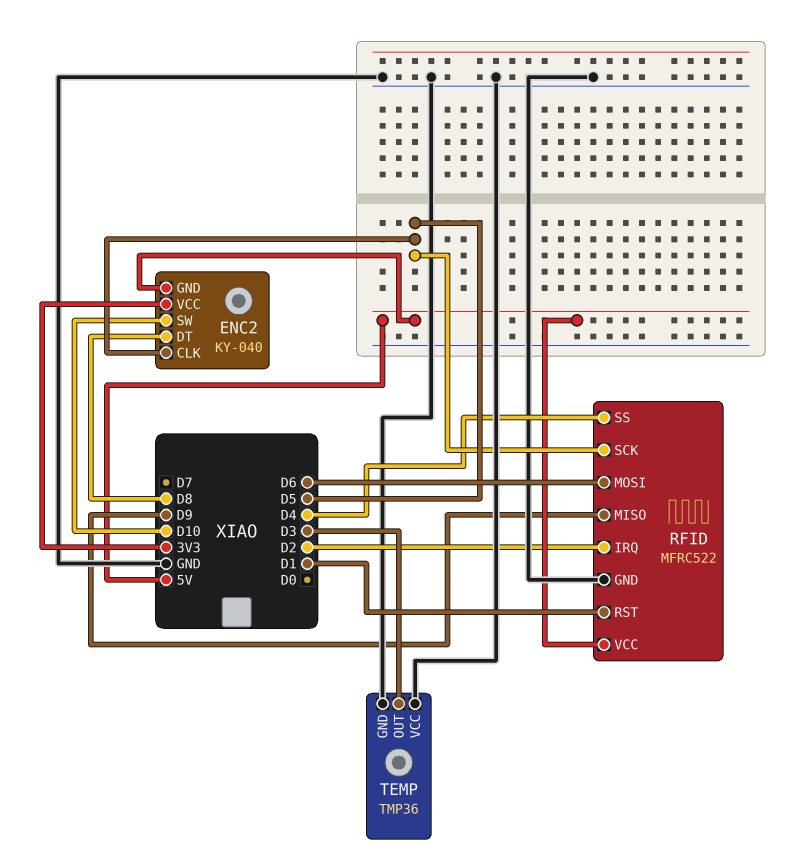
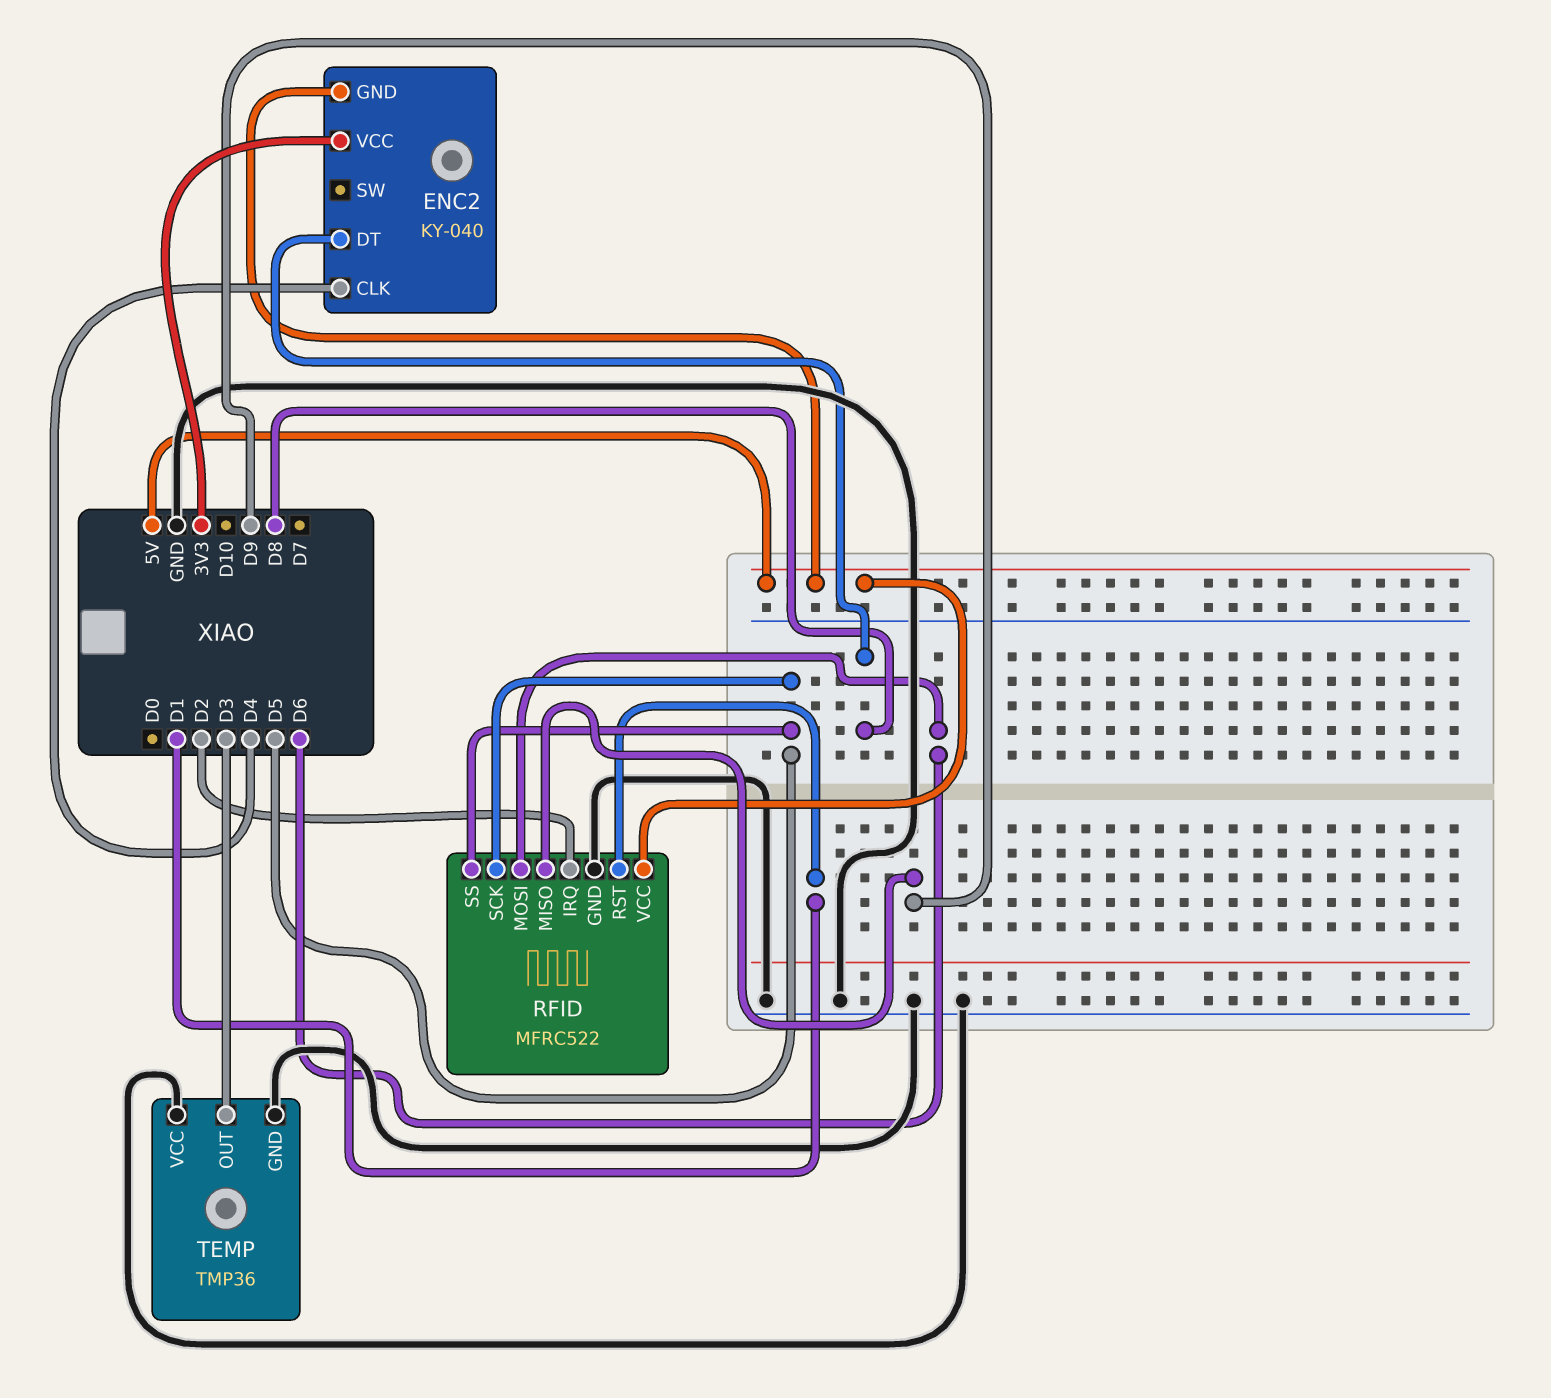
ENC2 pin CLK: D5 -> D4
ENC2 pin SW: D10 -> none
RFID pin SS: D4 -> D5

